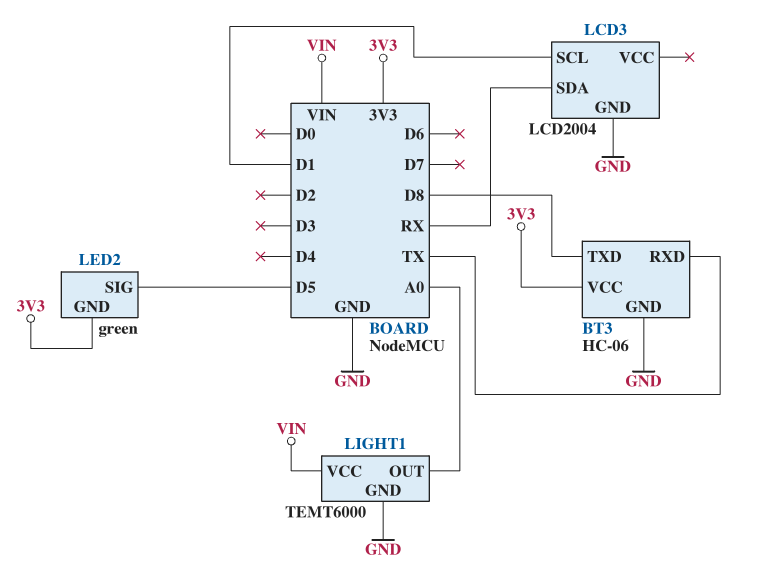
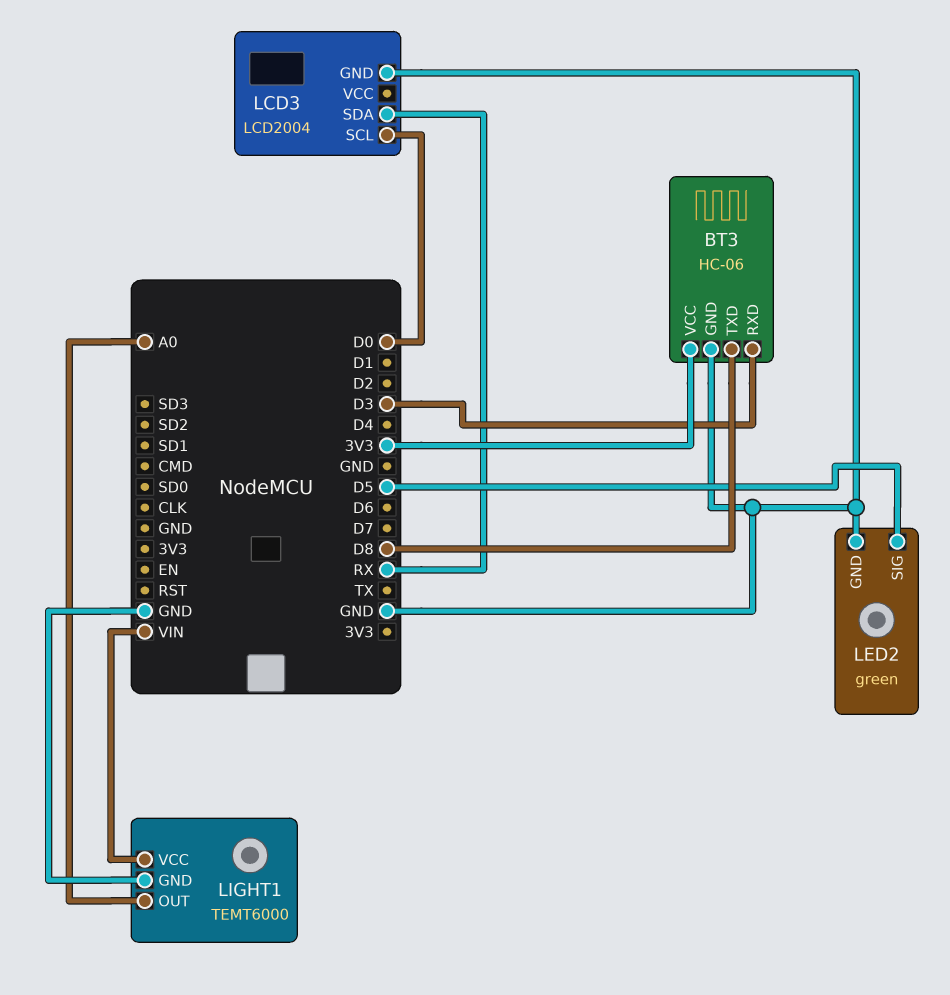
BT3 pin RXD: TX -> D3
LCD3 pin SCL: D1 -> D0
LED2 pin GND: 3V3 -> GND

